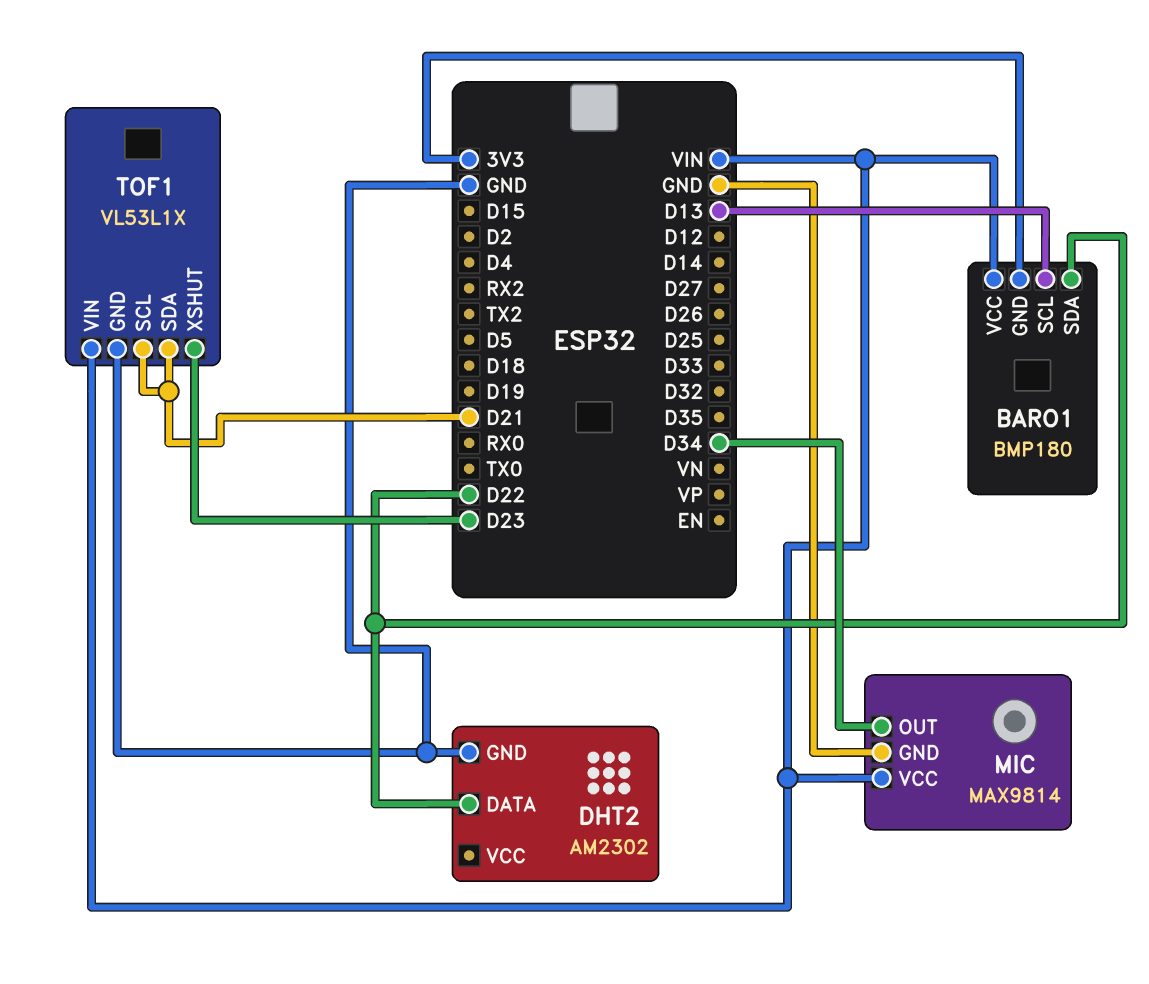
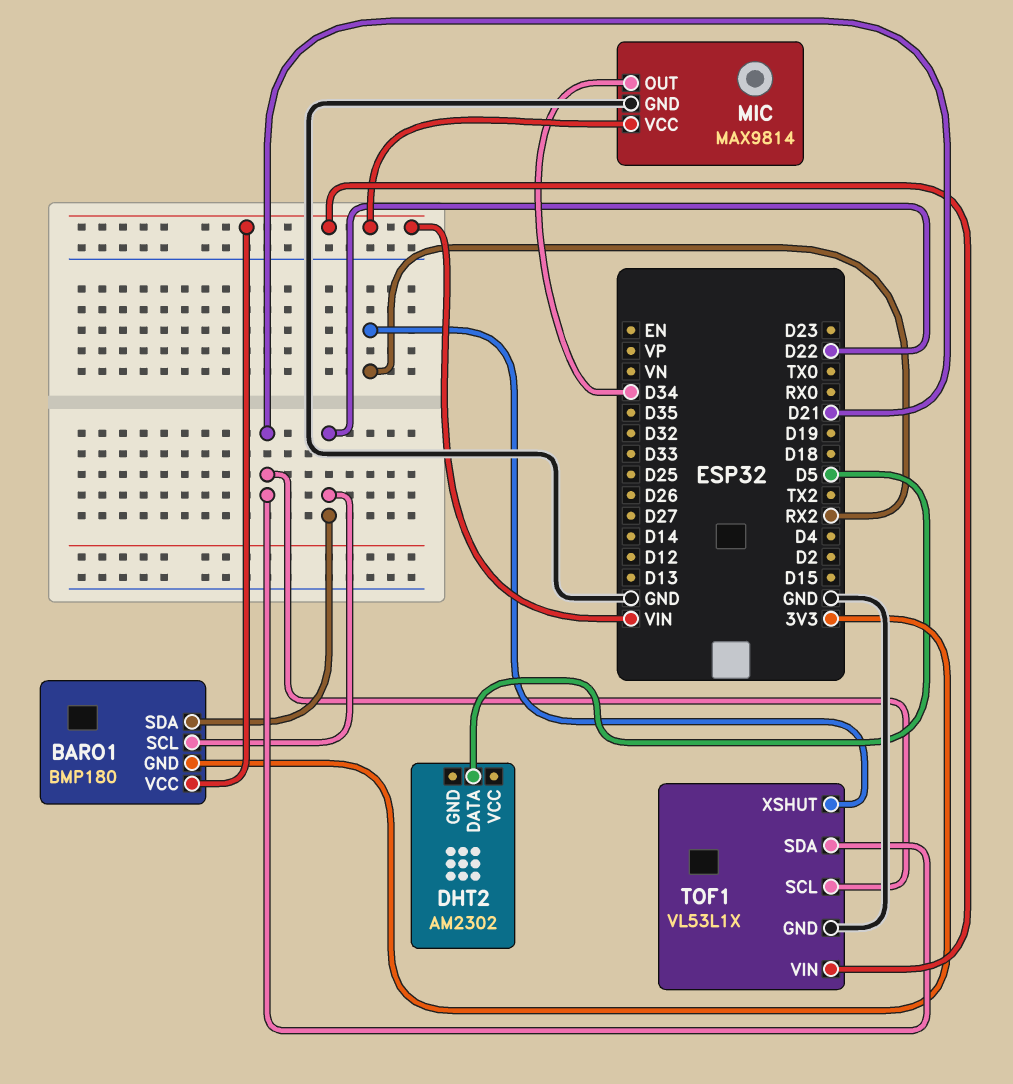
BARO1 pin SCL: D13 -> D22
DHT2 pin DATA: D22 -> D5
DHT2 pin GND: GND -> none
TOF1 pin XSHUT: D23 -> RX2

